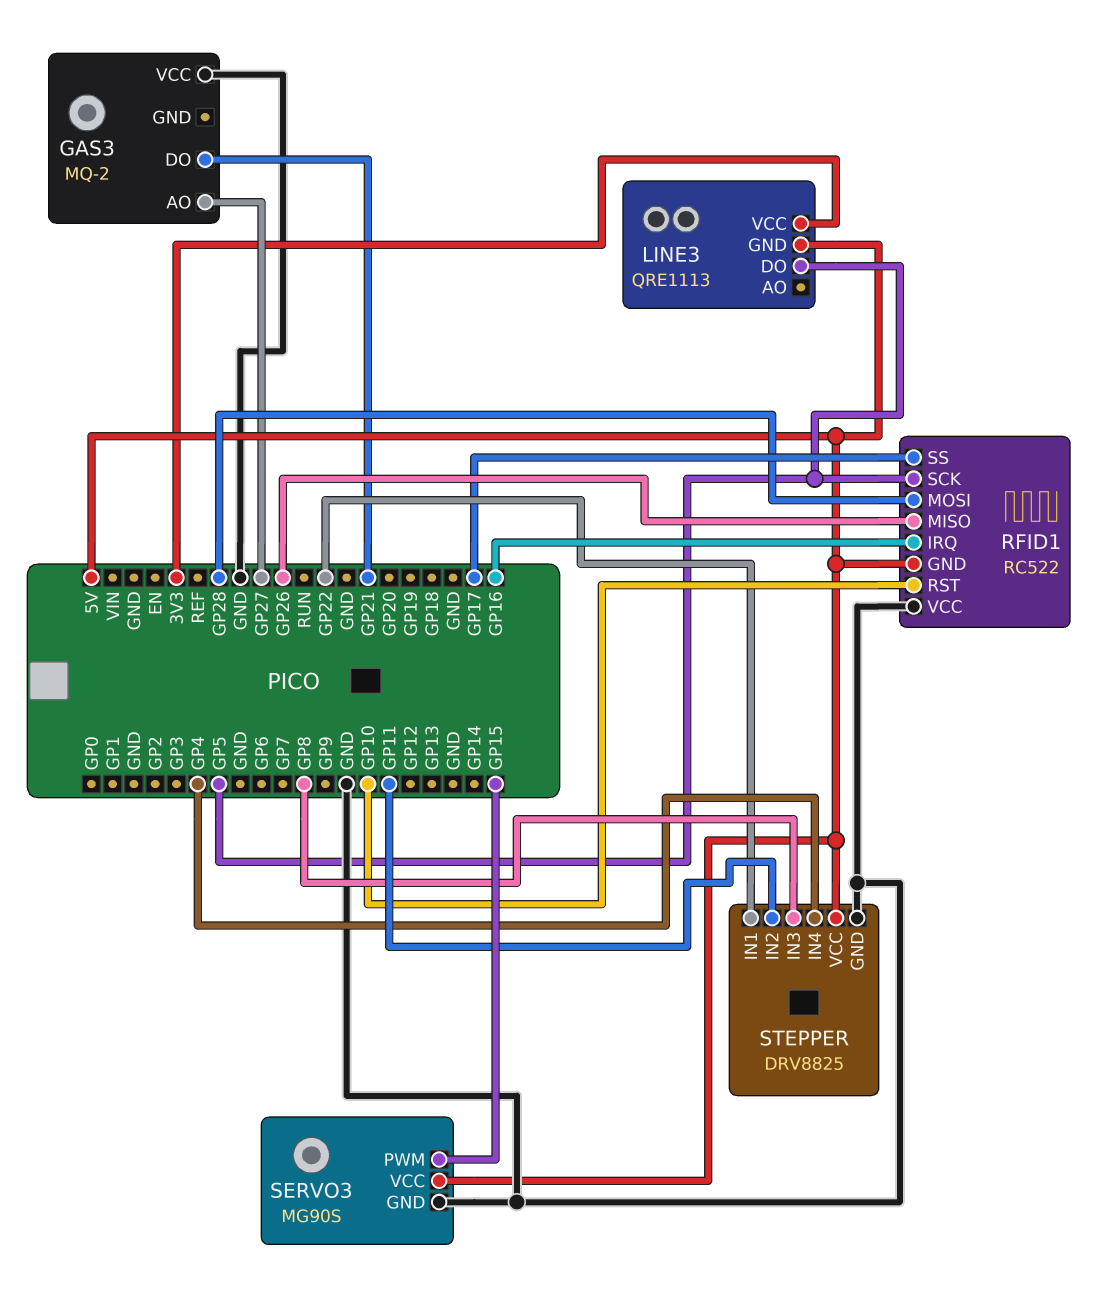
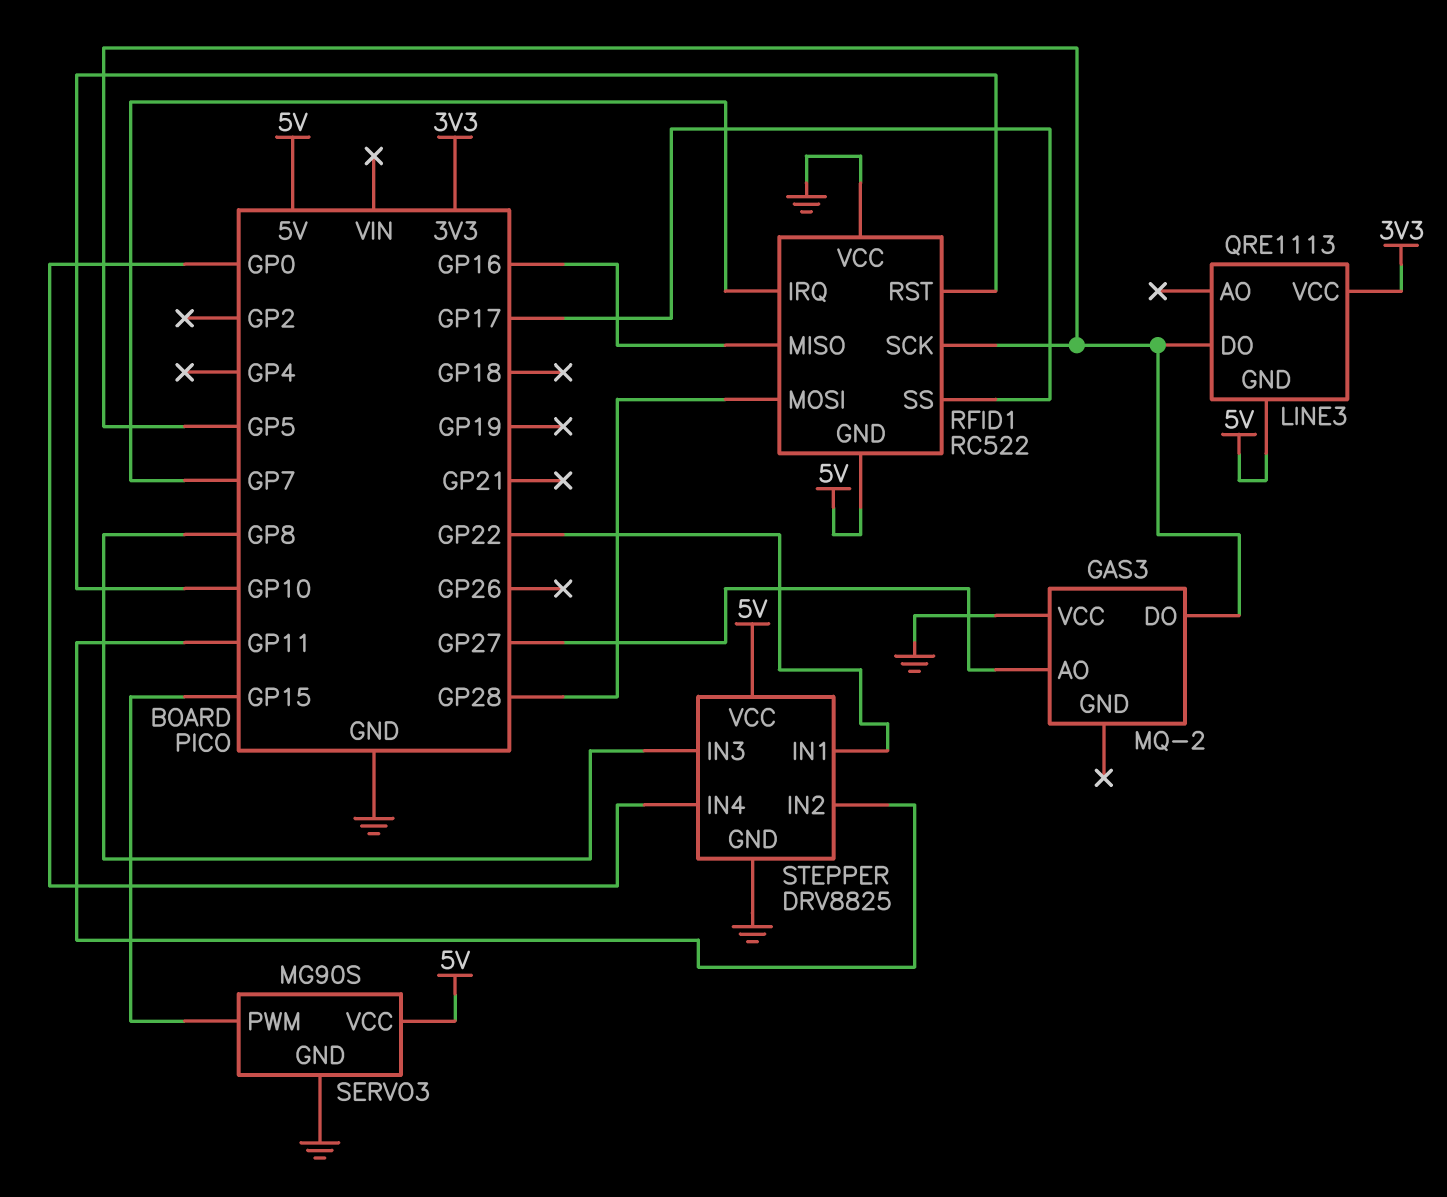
GAS3 pin DO: GP21 -> GP5
RFID1 pin IRQ: GP16 -> GP7
RFID1 pin MISO: GP26 -> GP16
STEPPER pin IN4: GP4 -> GP0

